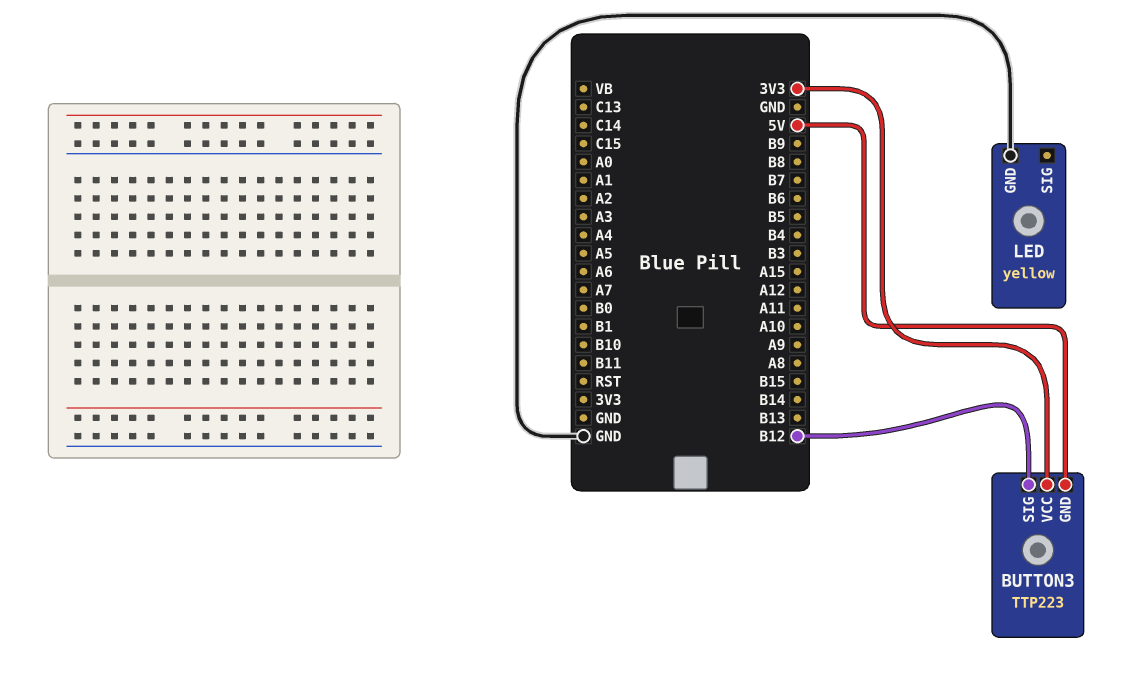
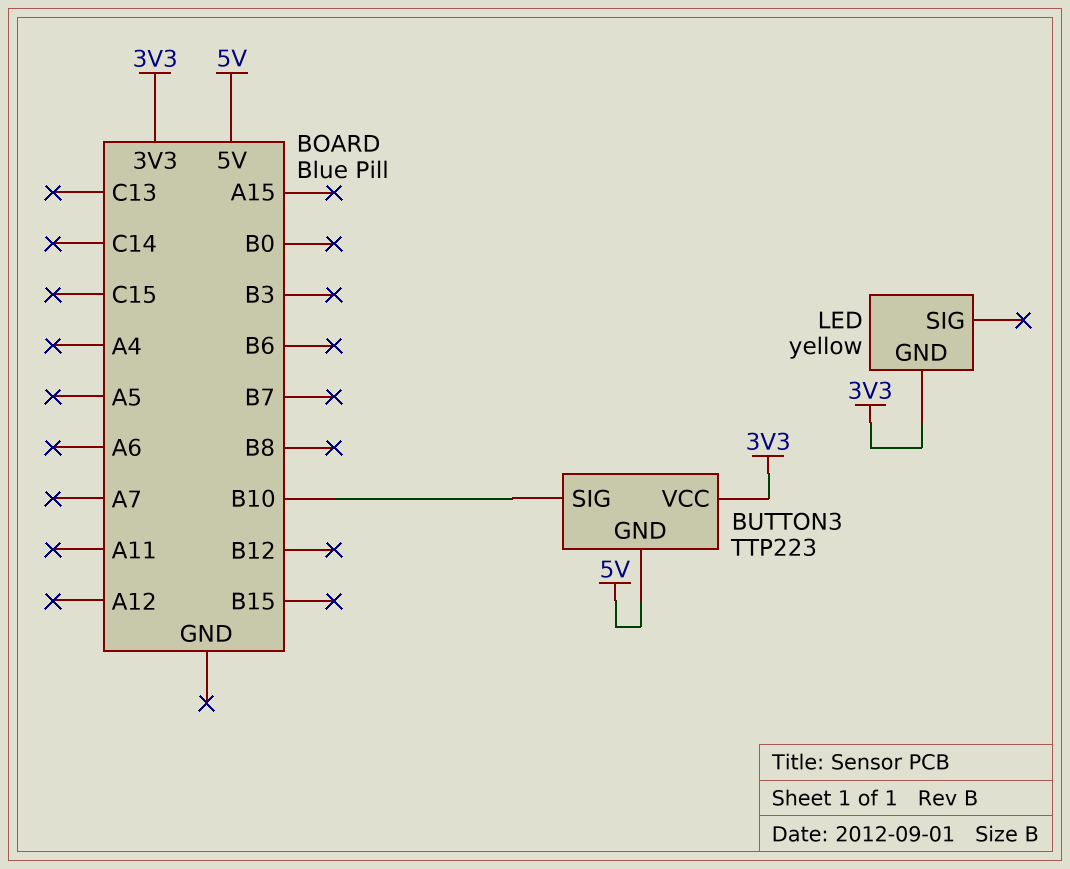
BUTTON3 pin SIG: B12 -> B10
LED pin GND: GND -> 3V3

